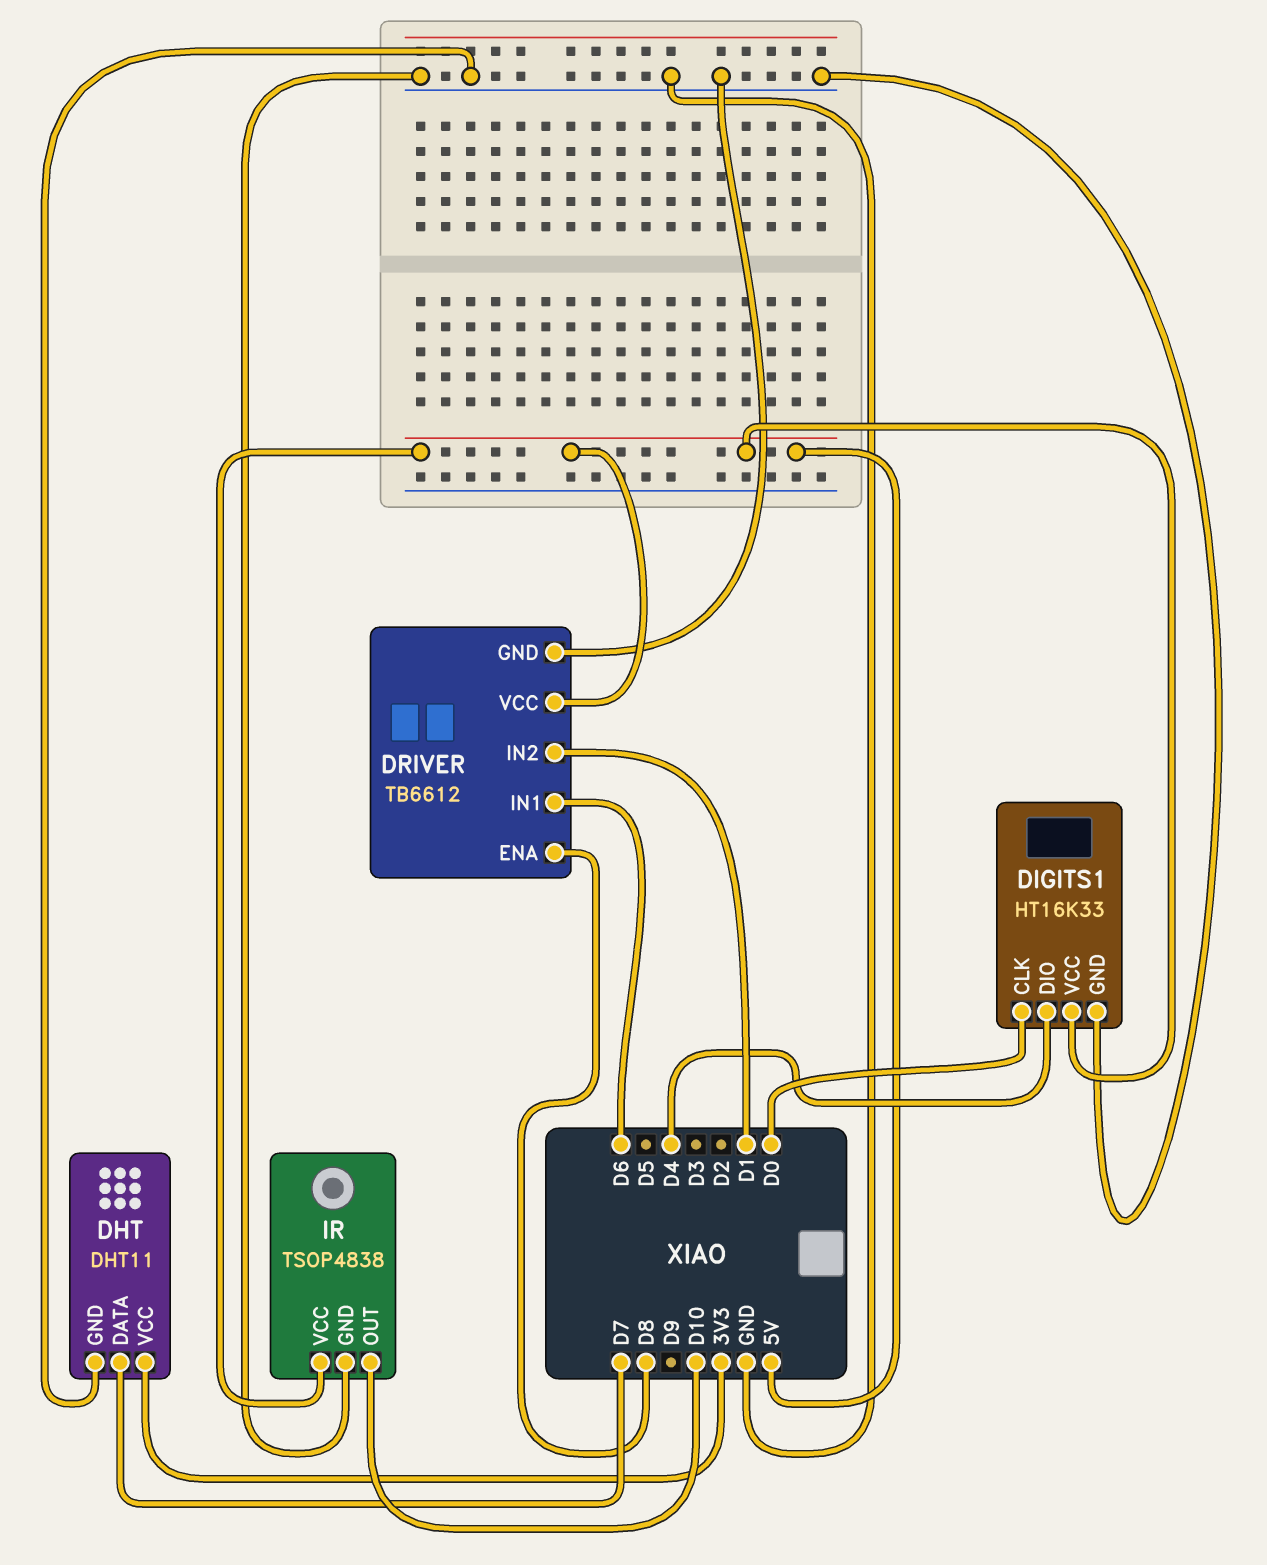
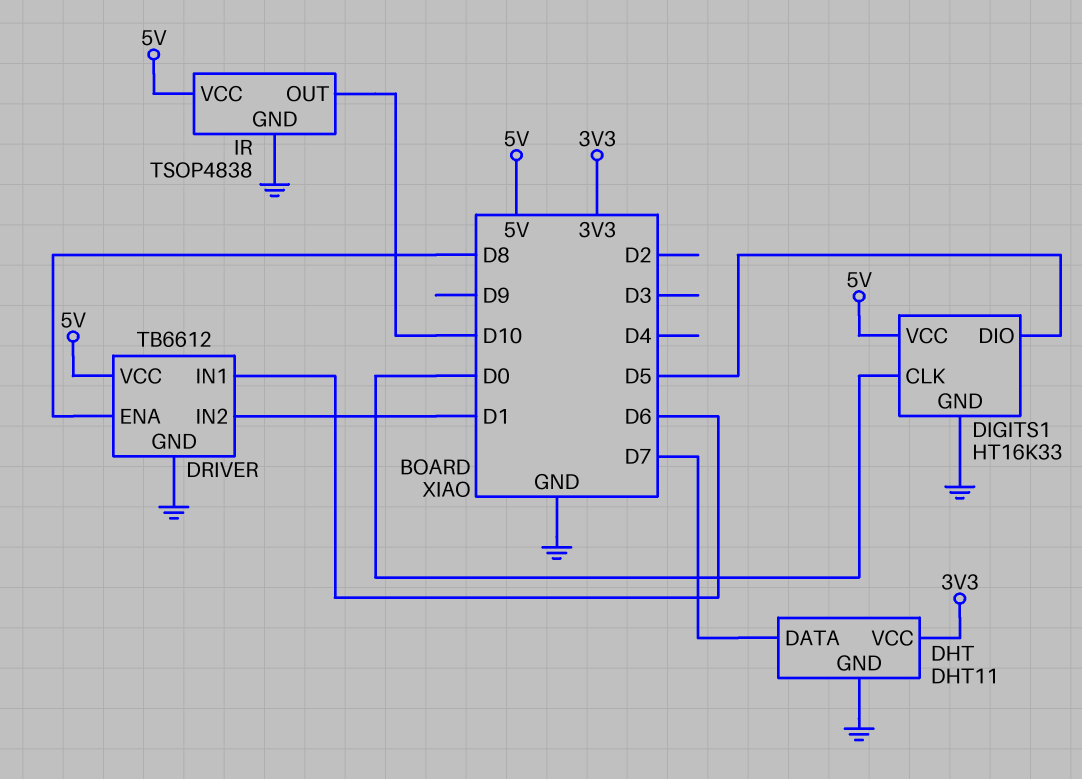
DIGITS1 pin DIO: D4 -> D5

